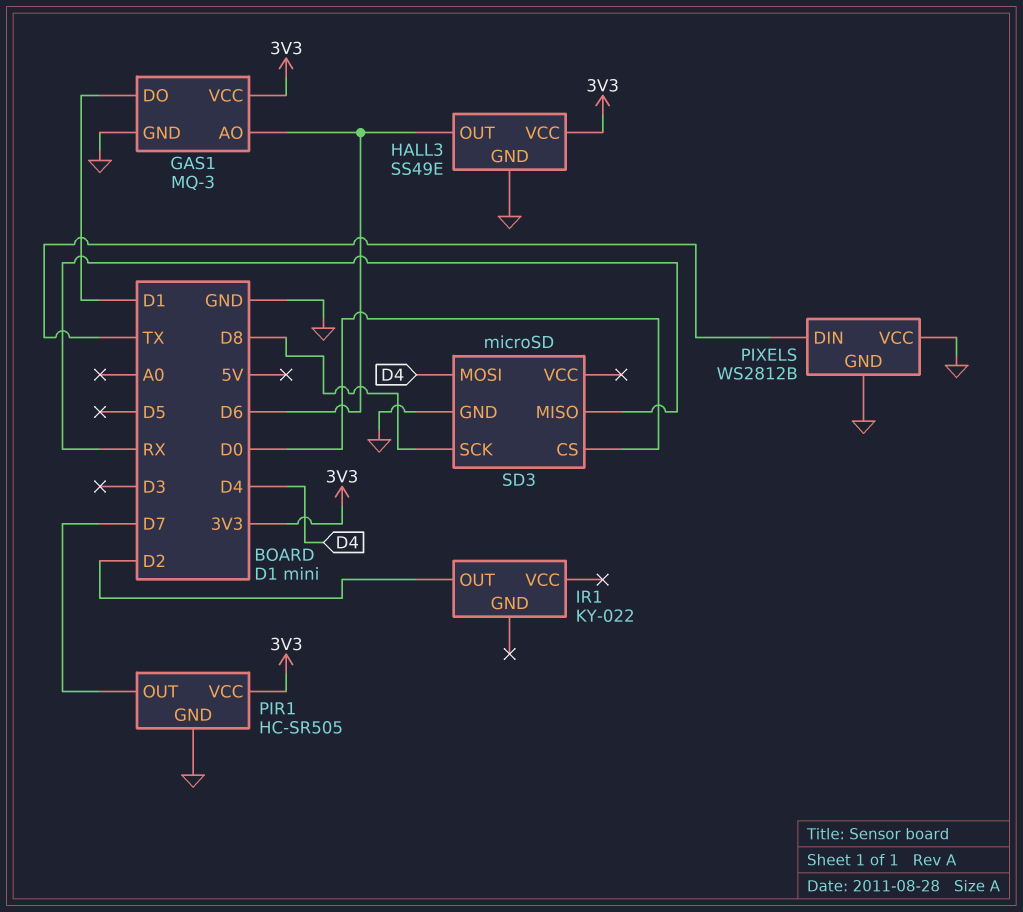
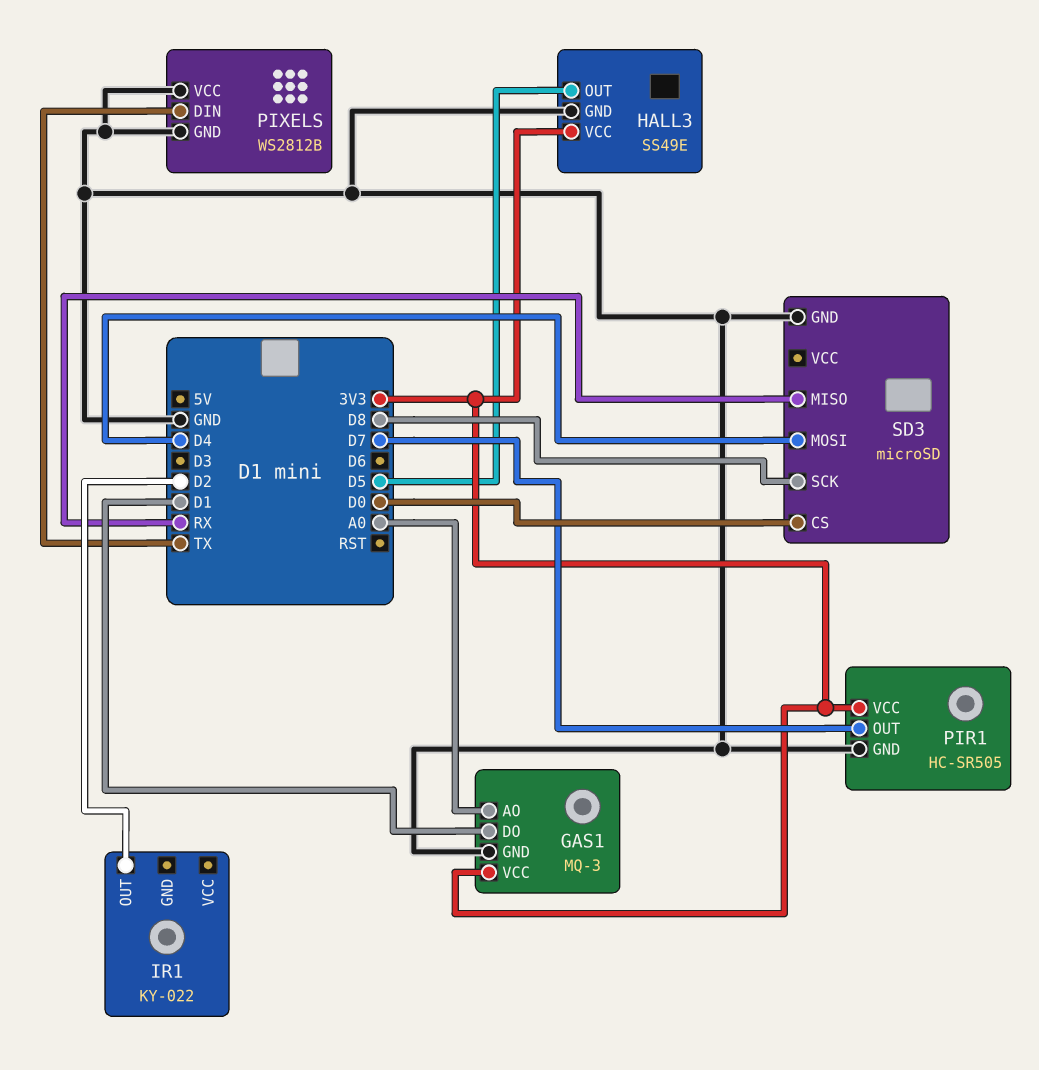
GAS1 pin AO: D6 -> A0
HALL3 pin OUT: D6 -> D5

